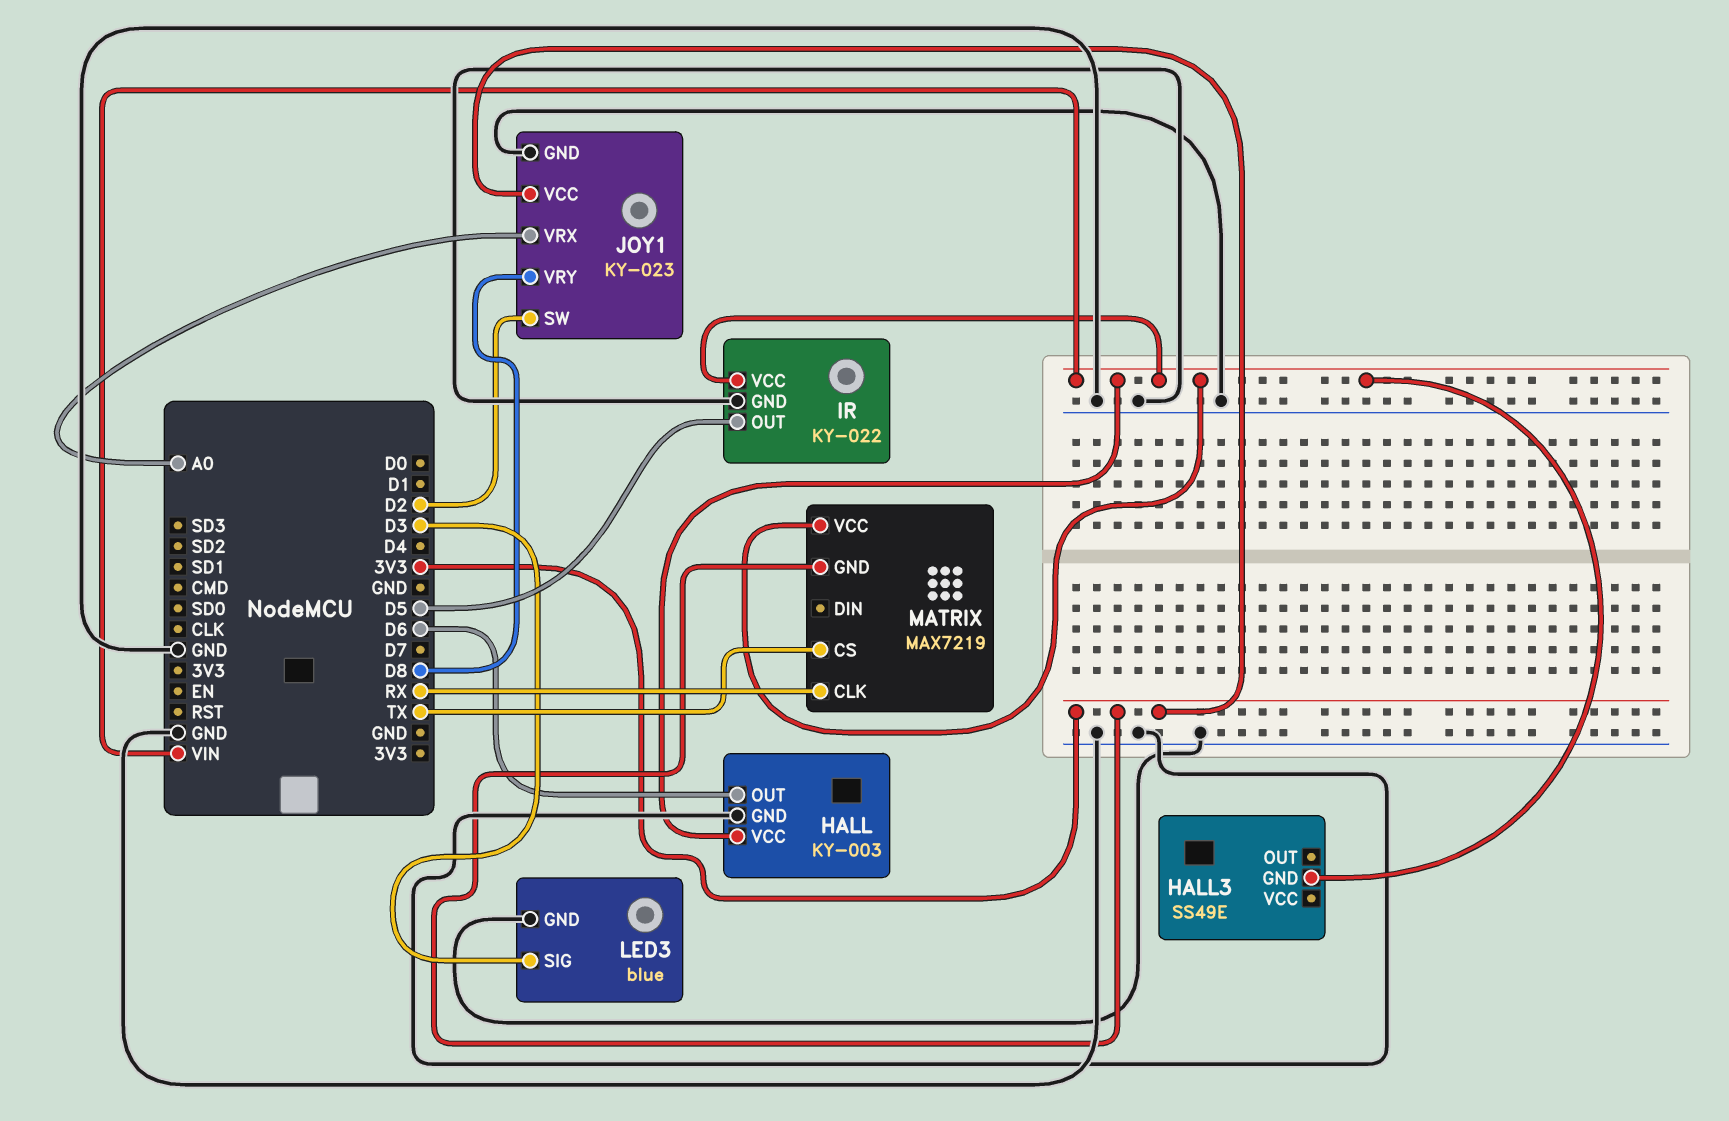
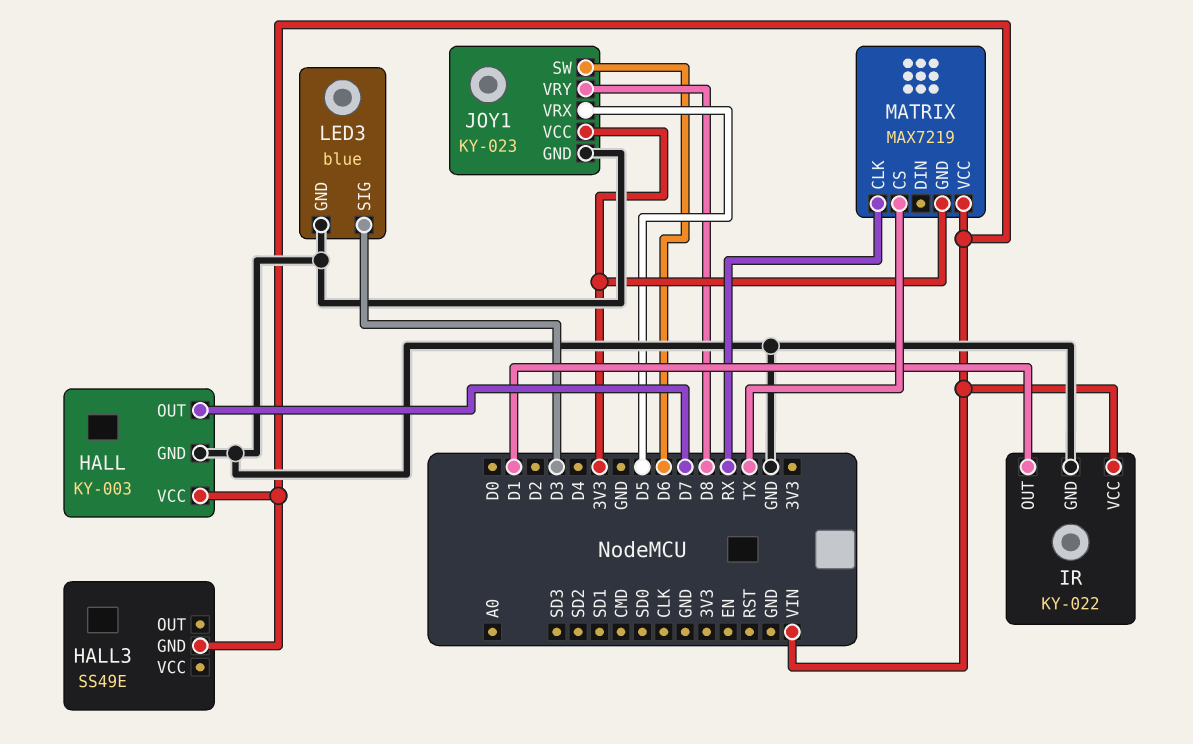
HALL pin OUT: D6 -> D7
IR pin OUT: D5 -> D1
JOY1 pin SW: D2 -> D6
JOY1 pin VRX: A0 -> D5

